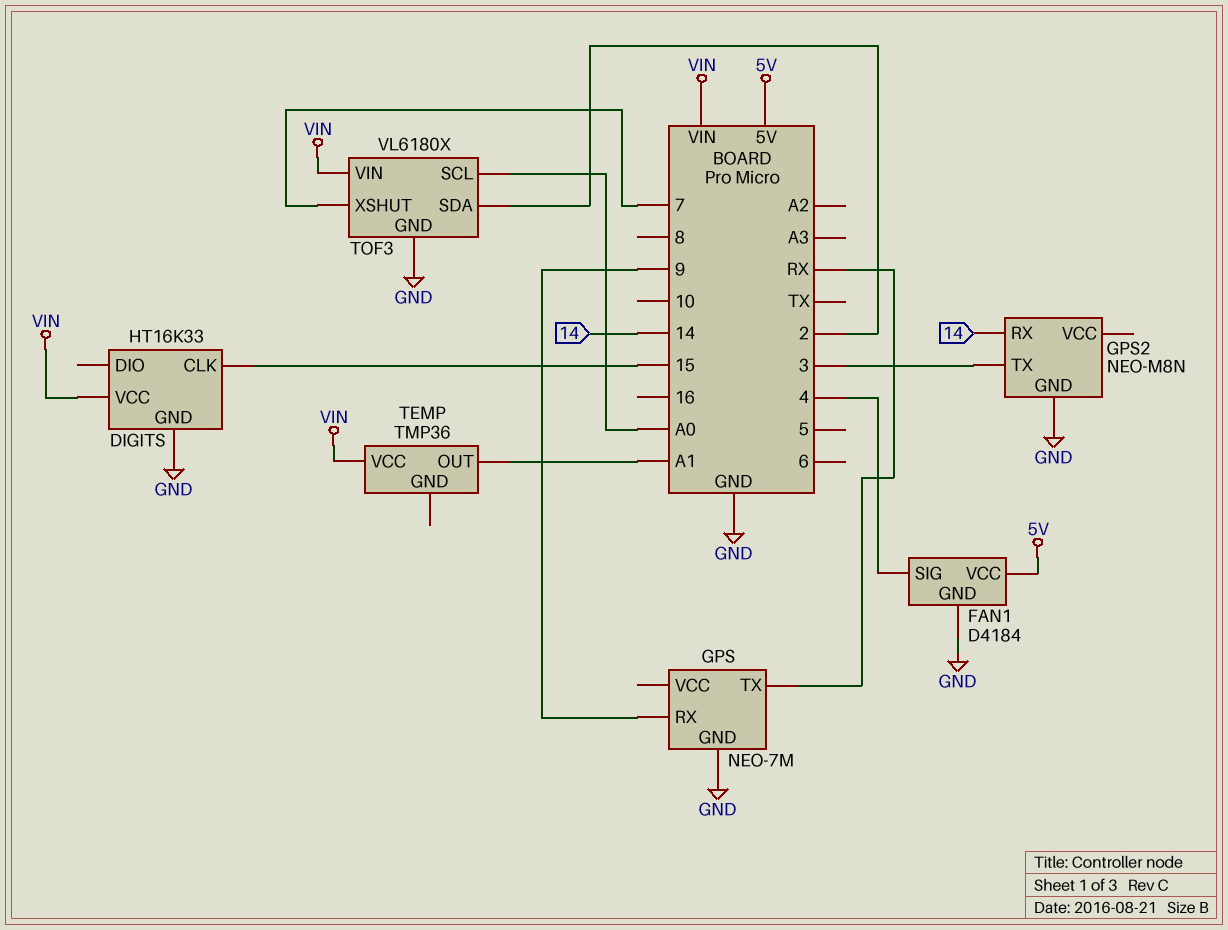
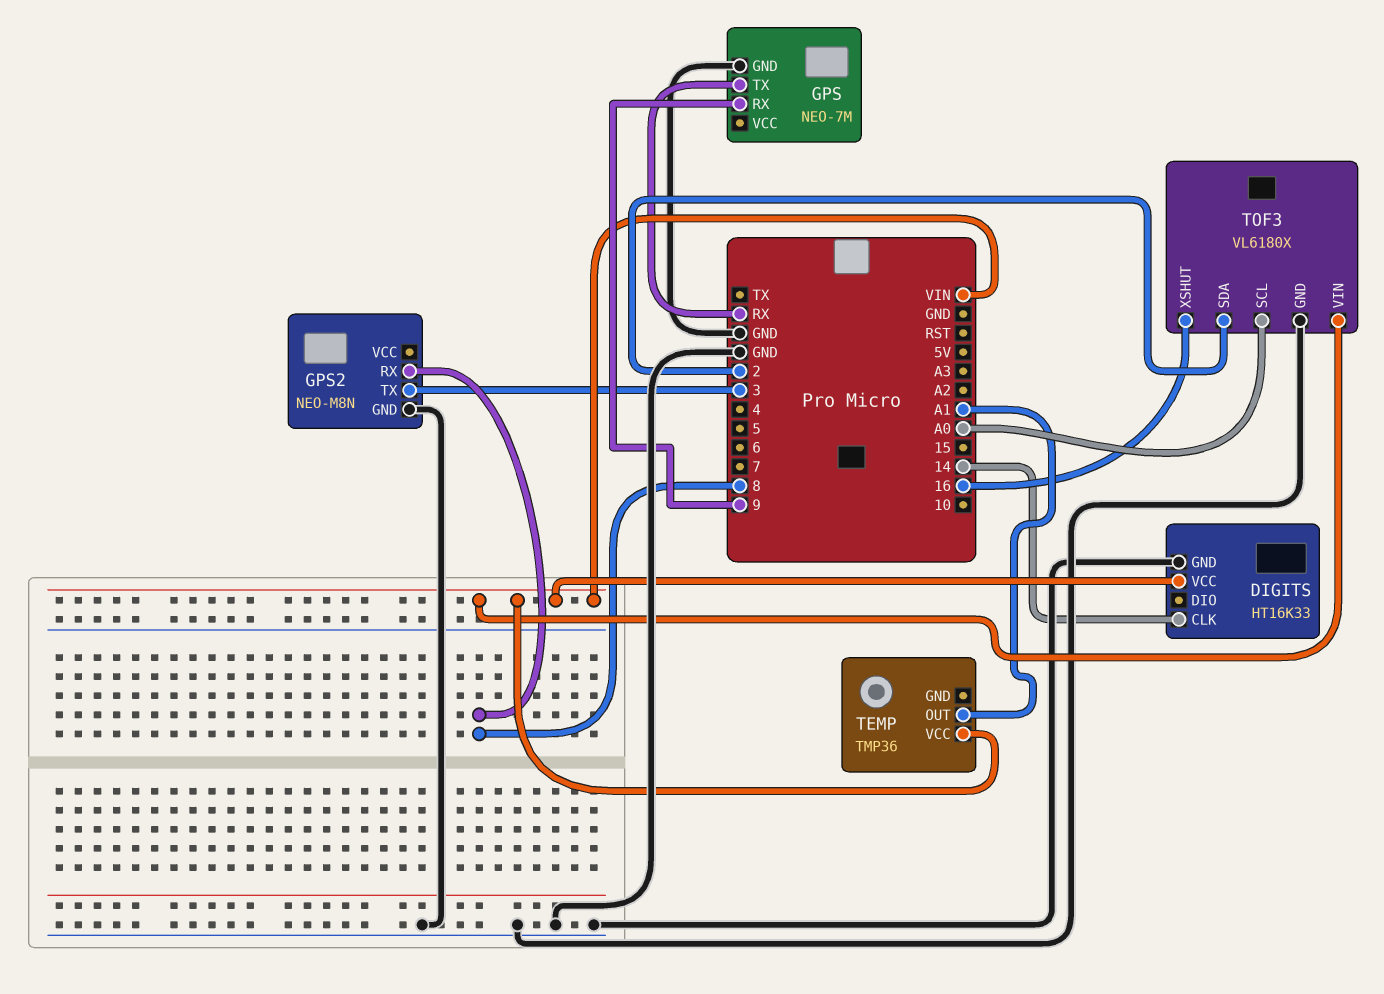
DIGITS pin CLK: 15 -> 14
FAN1: D4184 -> none
FAN1 pin GND: GND -> none
FAN1 pin SIG: 4 -> none
FAN1 pin VCC: 5V -> none
GPS2 pin RX: 14 -> 8
TOF3 pin XSHUT: 7 -> 16

